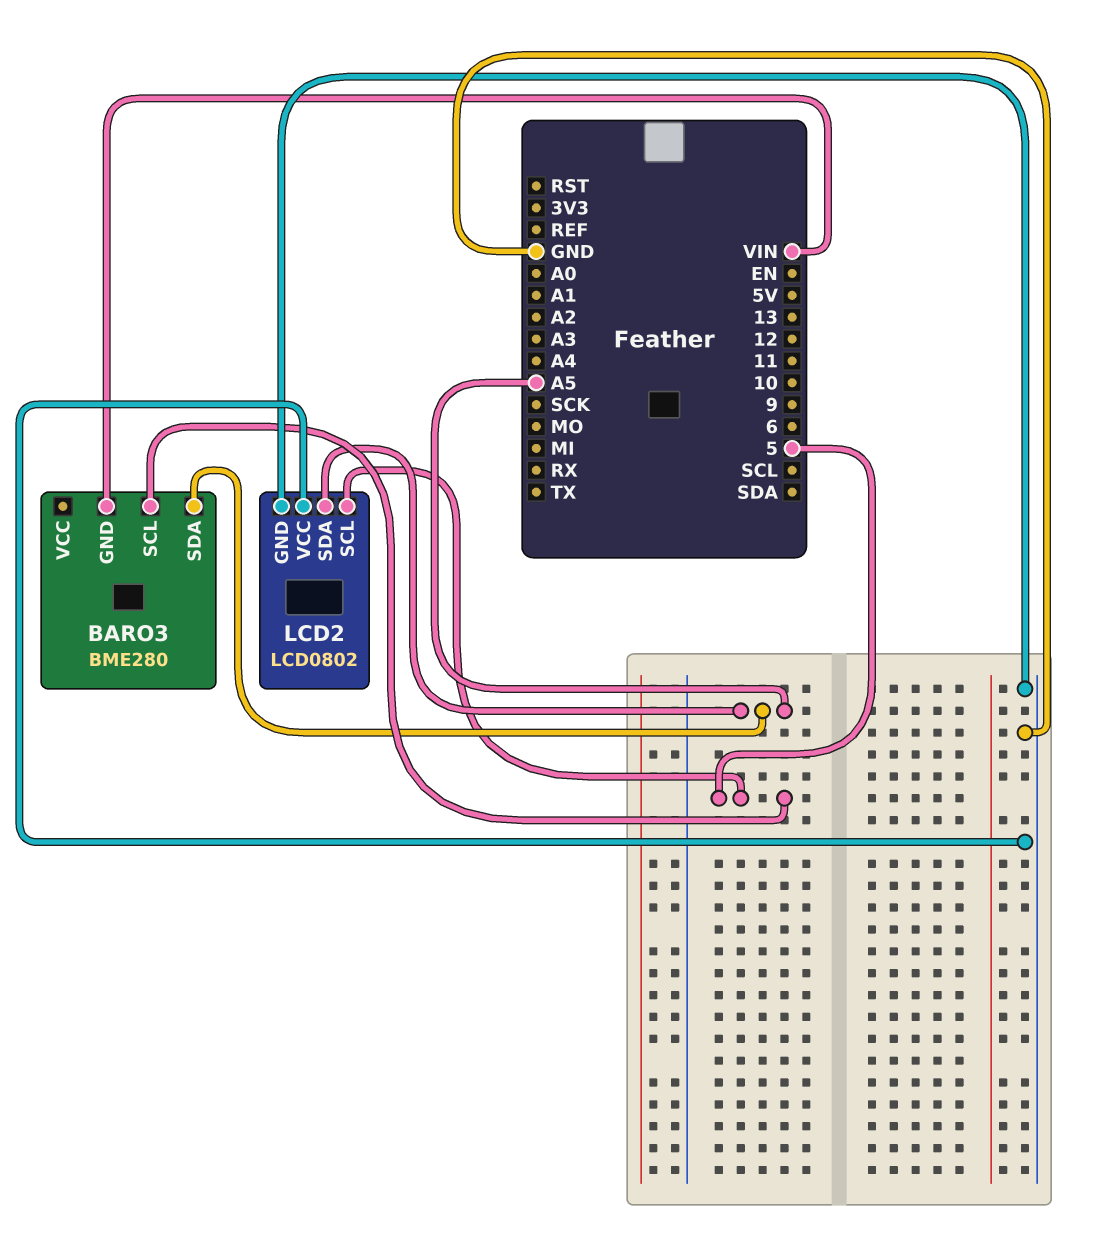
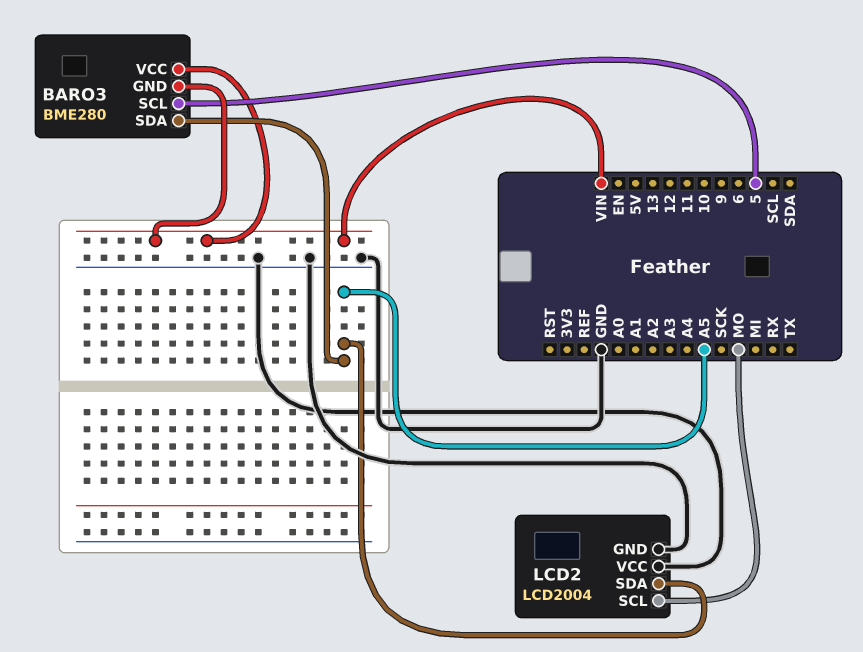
BARO3 pin VCC: none -> VIN
LCD2: LCD0802 -> LCD2004
LCD2 pin SCL: 5 -> MO

